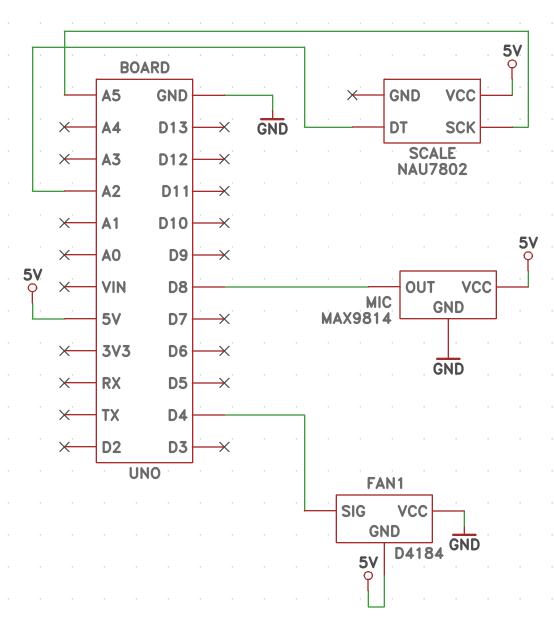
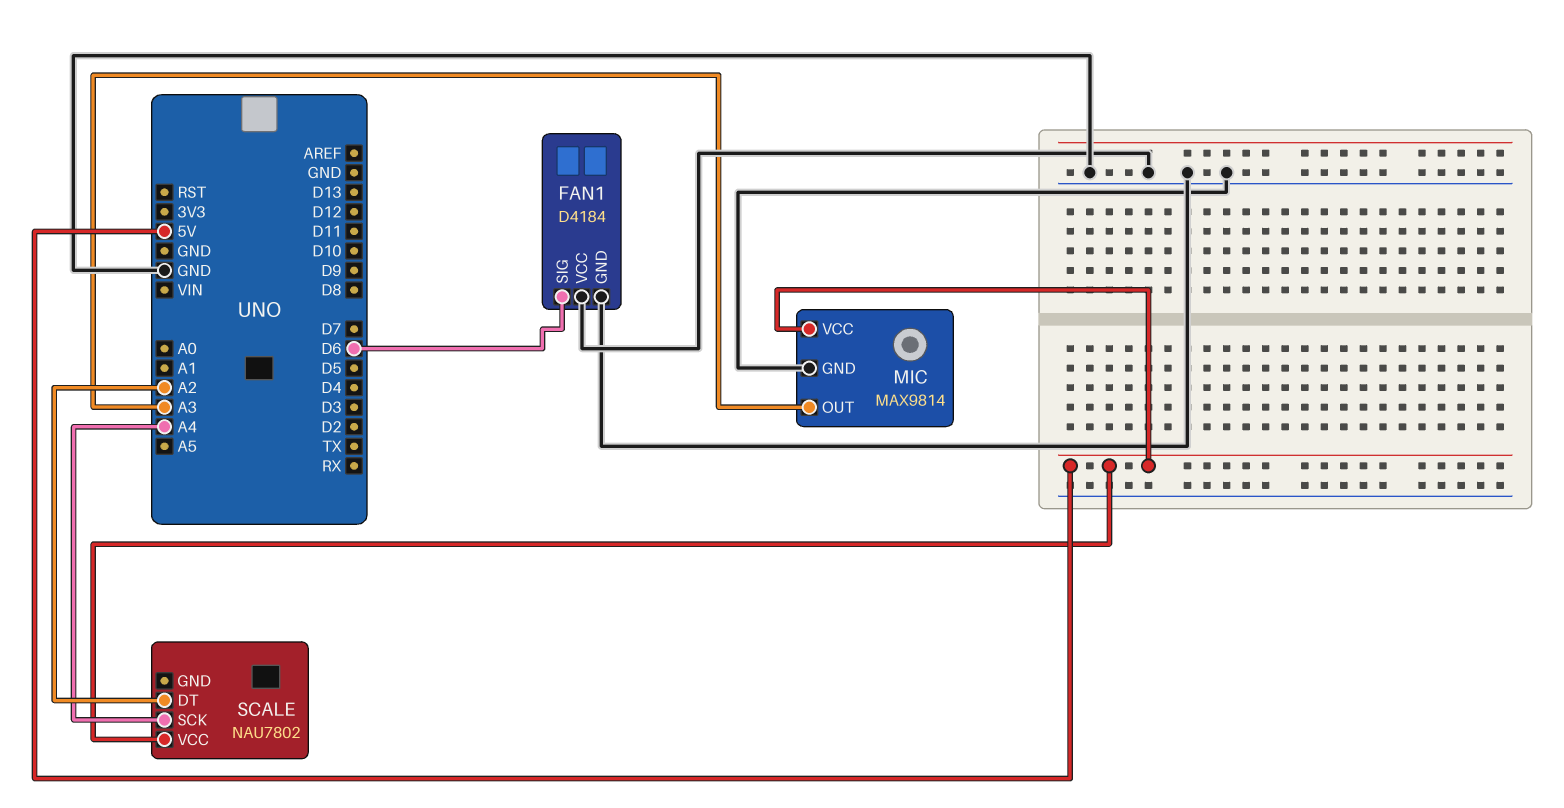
FAN1 pin GND: 5V -> GND
FAN1 pin SIG: D4 -> D6
MIC pin OUT: D8 -> A3
SCALE pin SCK: A5 -> A4

